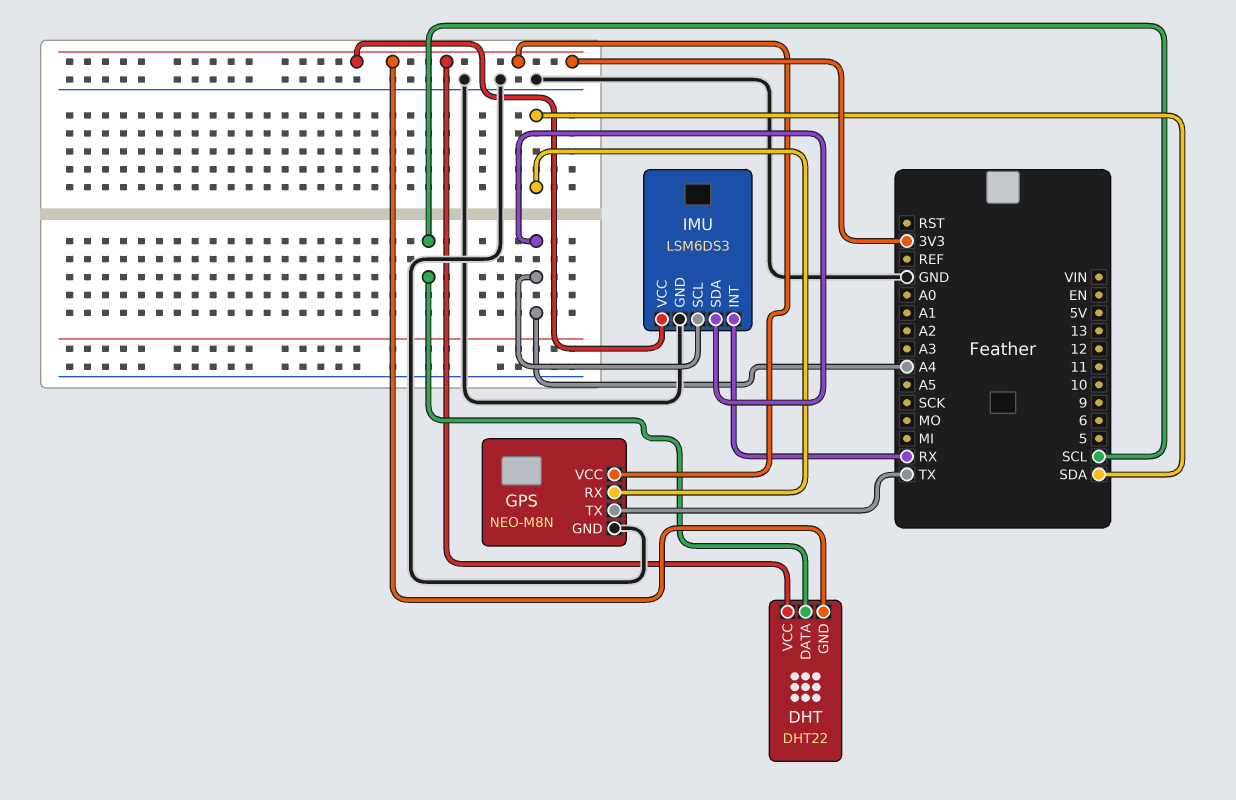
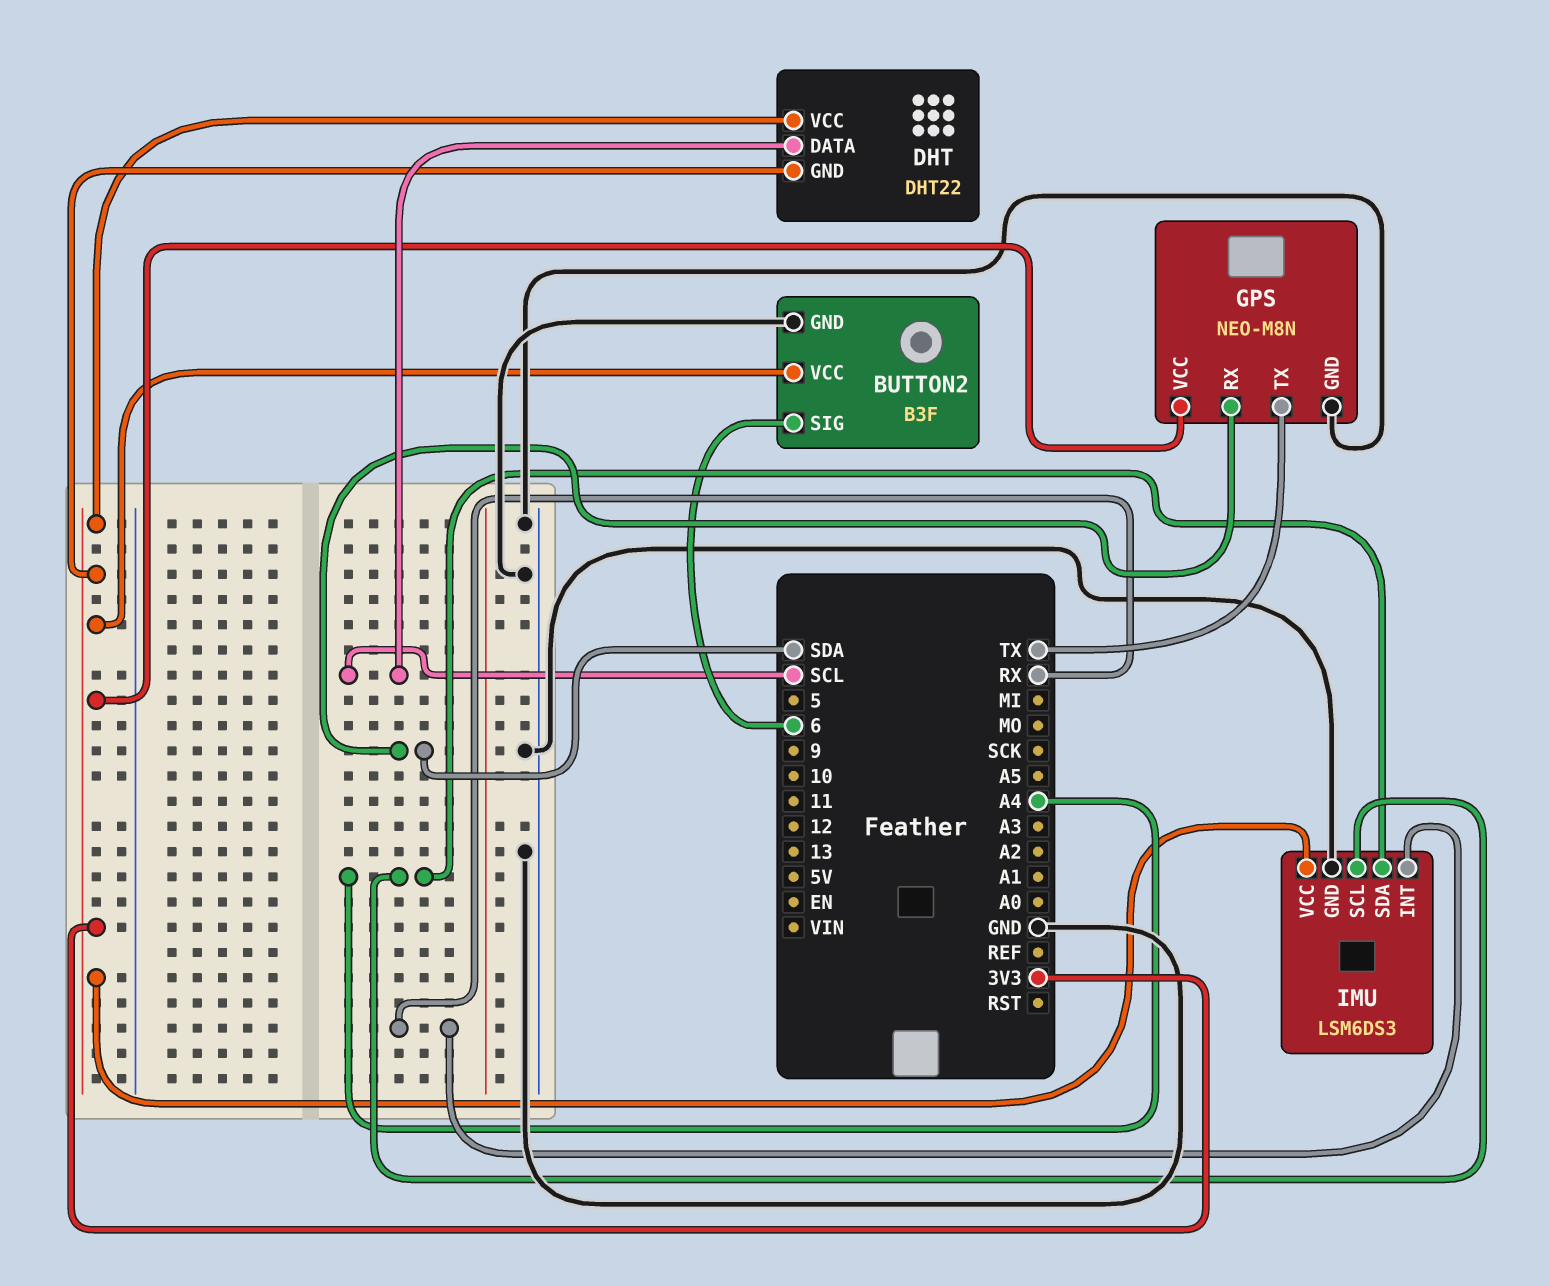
BUTTON2: none -> B3F
BUTTON2 pin GND: none -> GND
BUTTON2 pin SIG: none -> 6
BUTTON2 pin VCC: none -> 3V3

